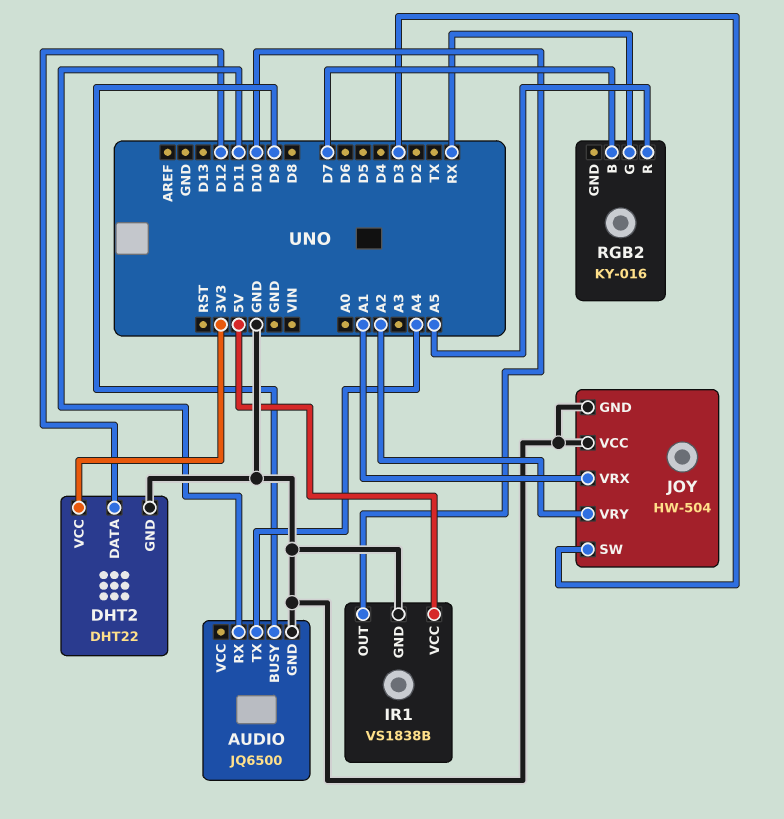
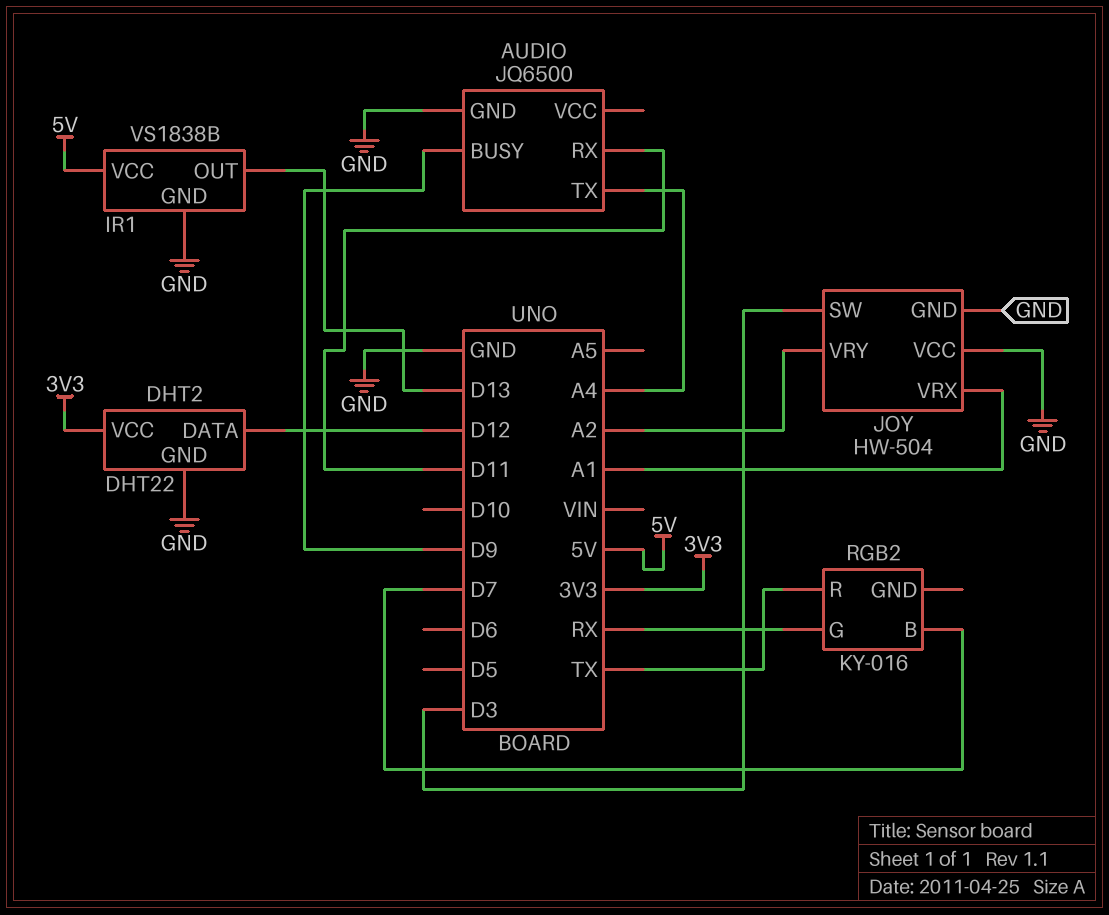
IR1 pin OUT: D10 -> D13
RGB2 pin R: A5 -> TX

